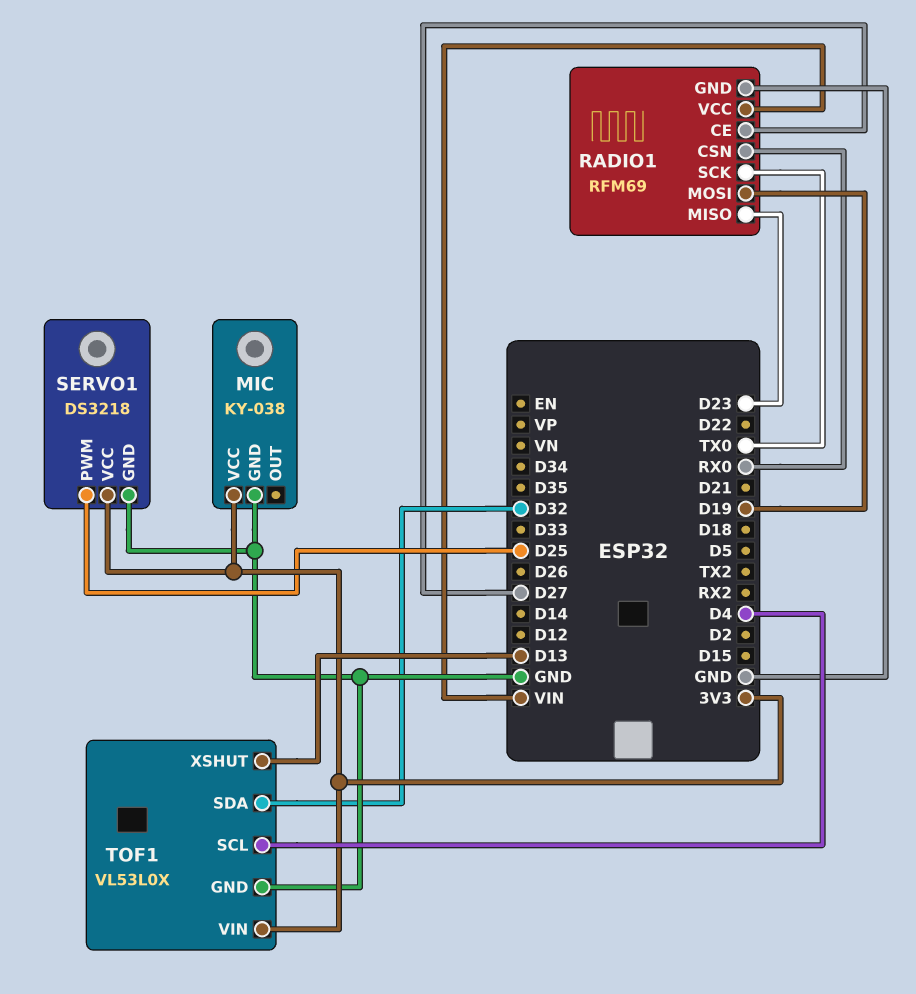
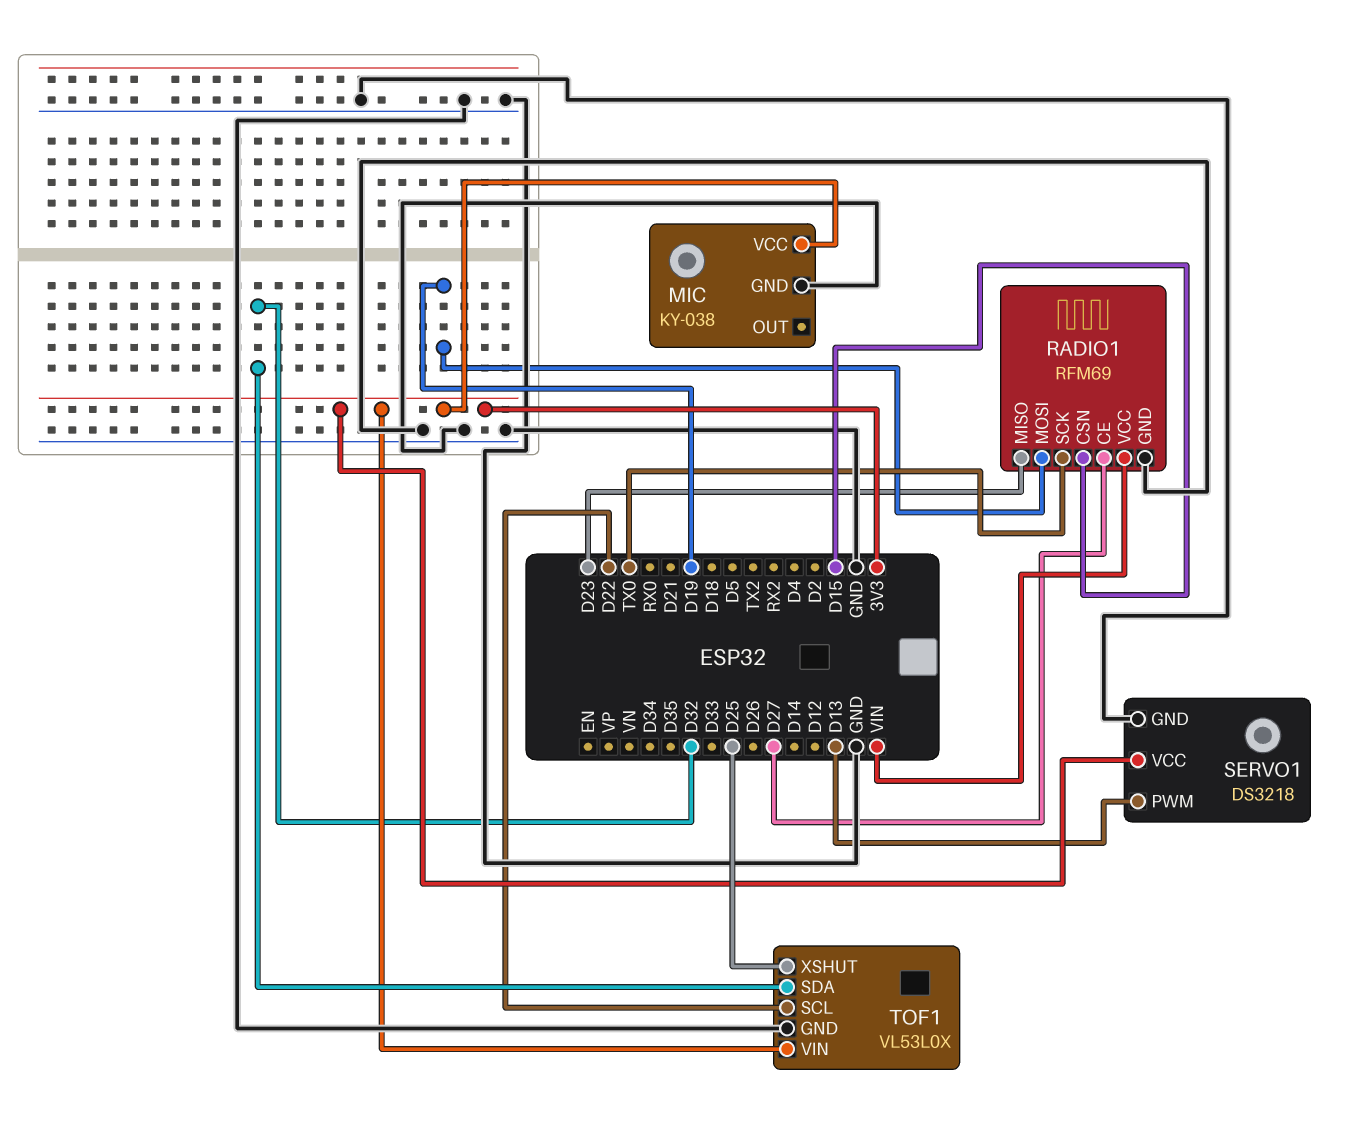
RADIO1 pin CSN: RX0 -> D15
SERVO1 pin PWM: D25 -> D13
TOF1 pin SCL: D4 -> D22
TOF1 pin XSHUT: D13 -> D25

